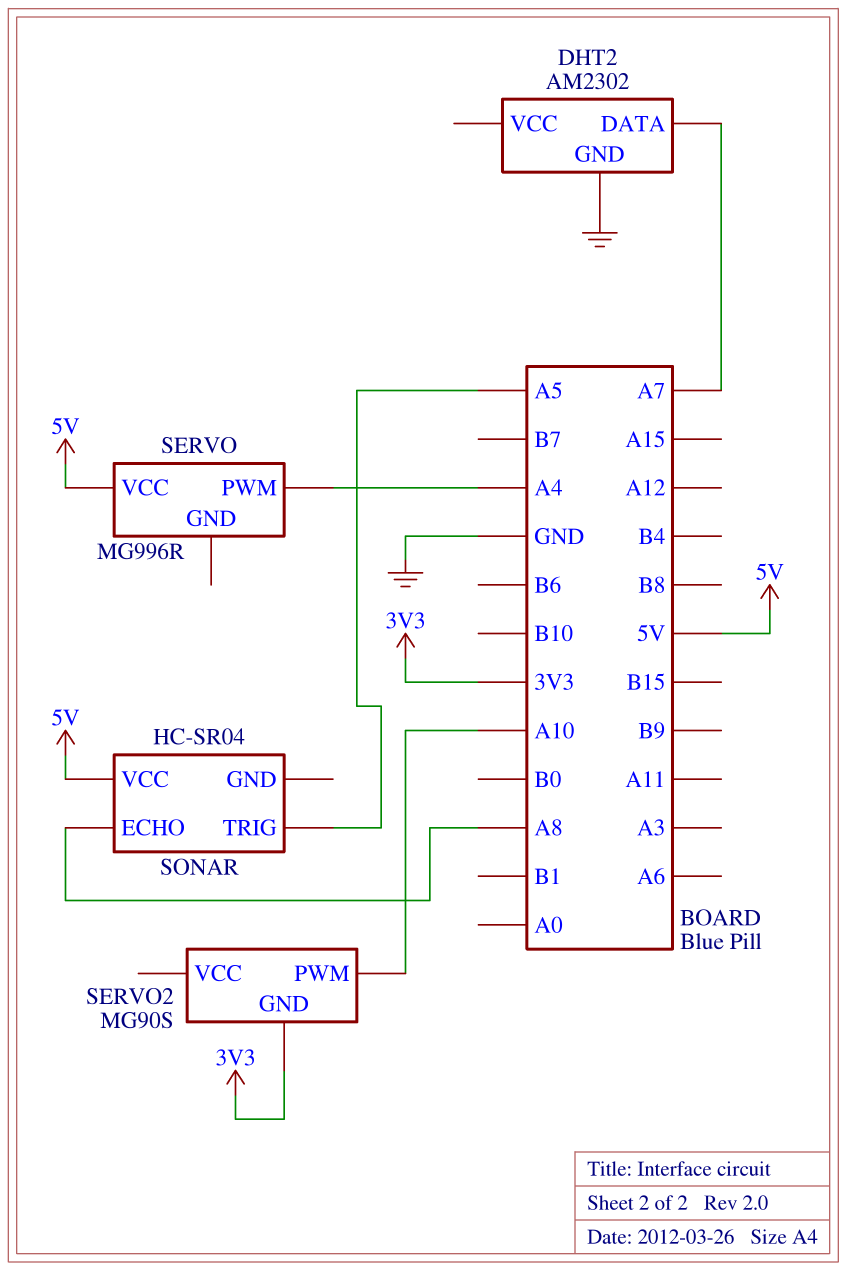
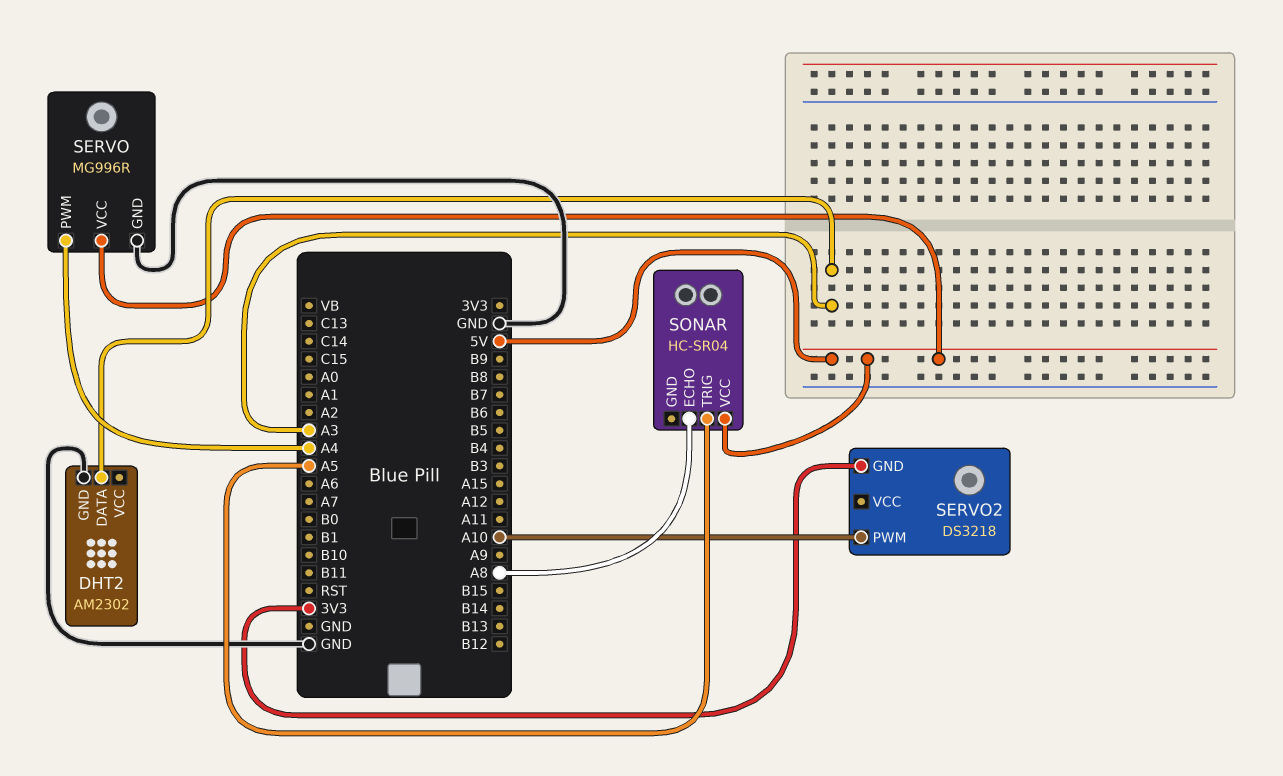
DHT2 pin DATA: A7 -> A3
SERVO pin GND: none -> GND
SERVO2: MG90S -> DS3218

